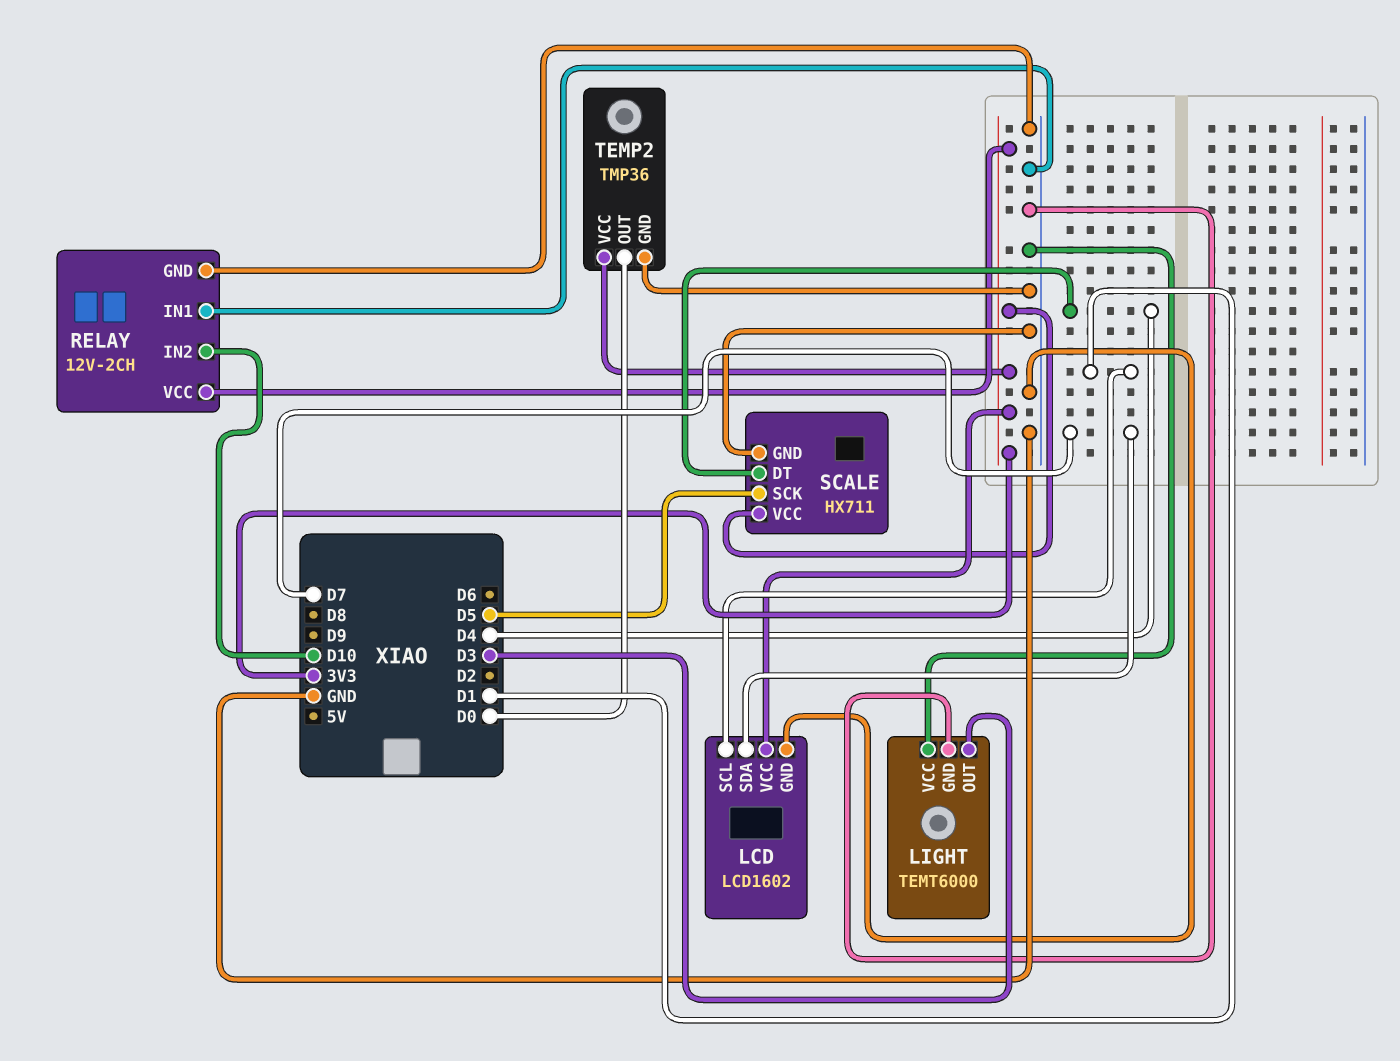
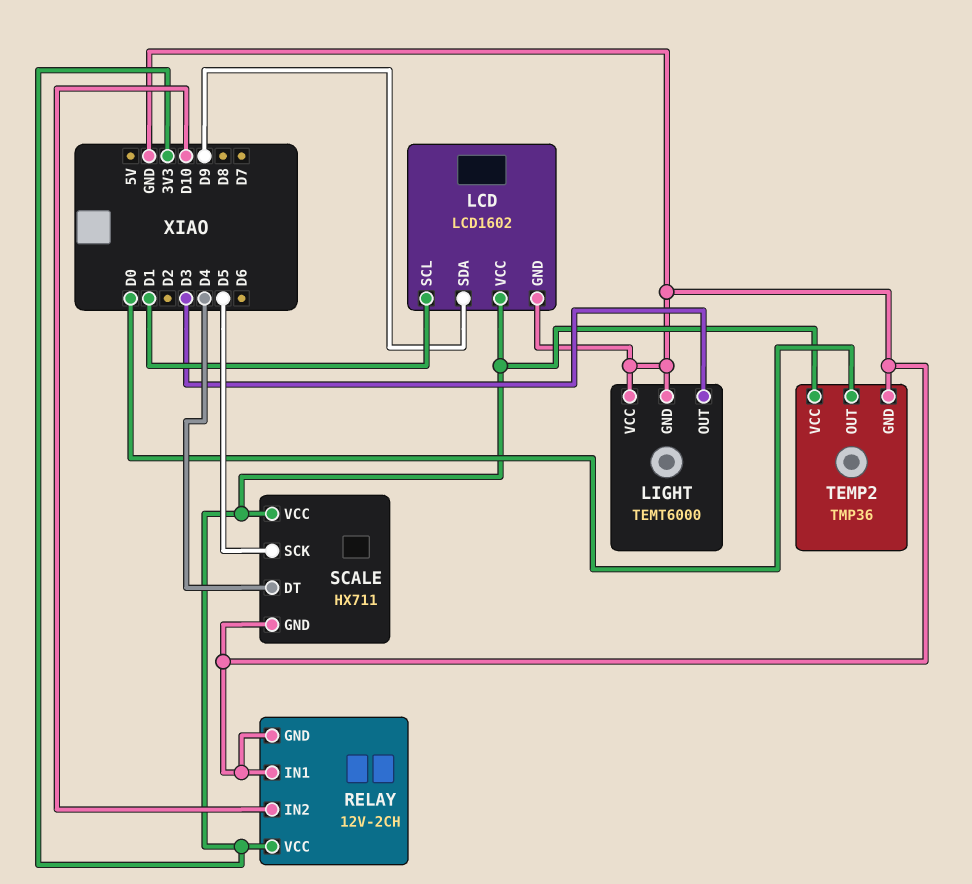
LCD pin SDA: D7 -> D9

